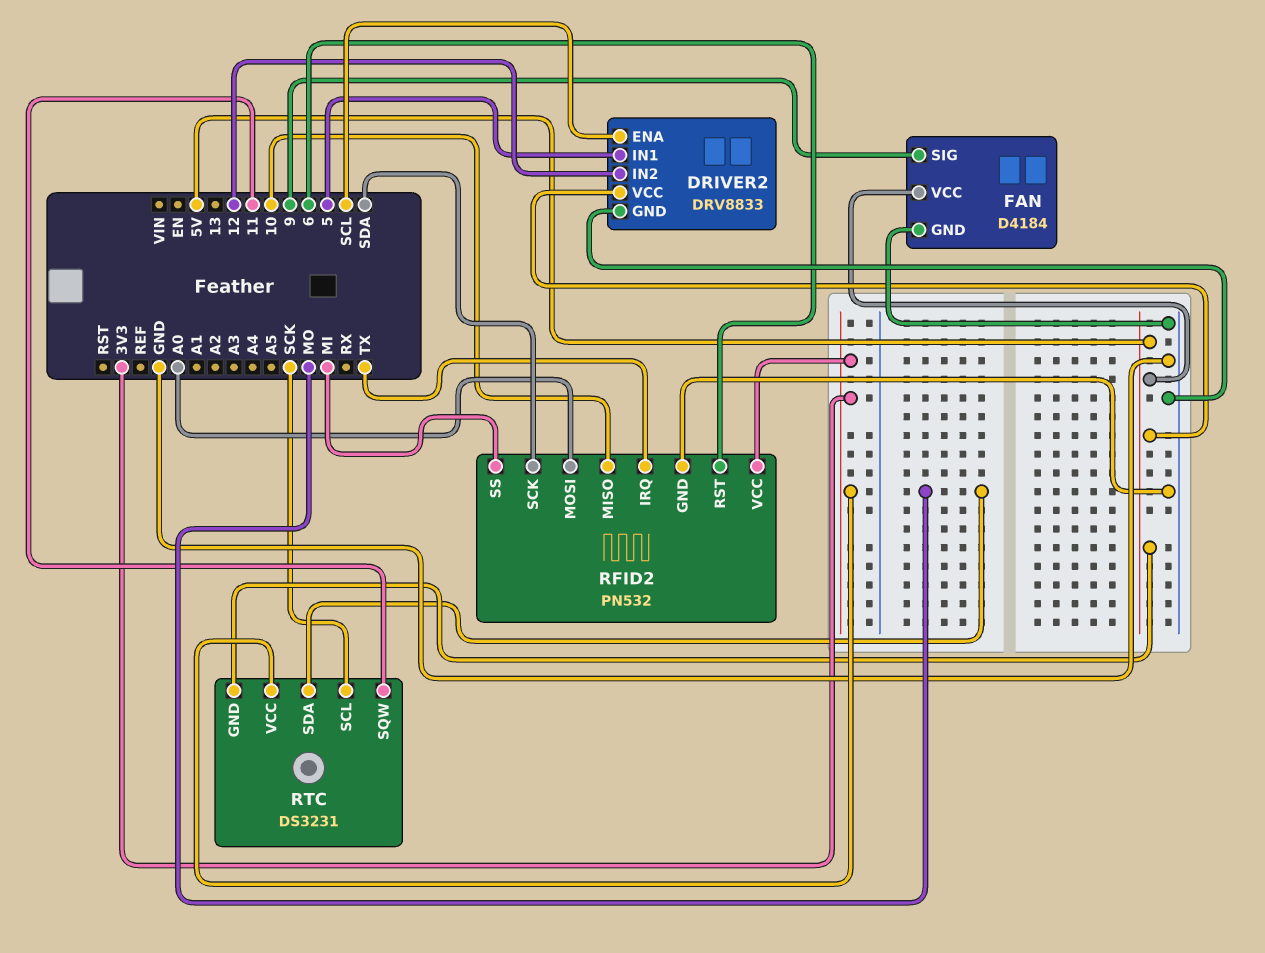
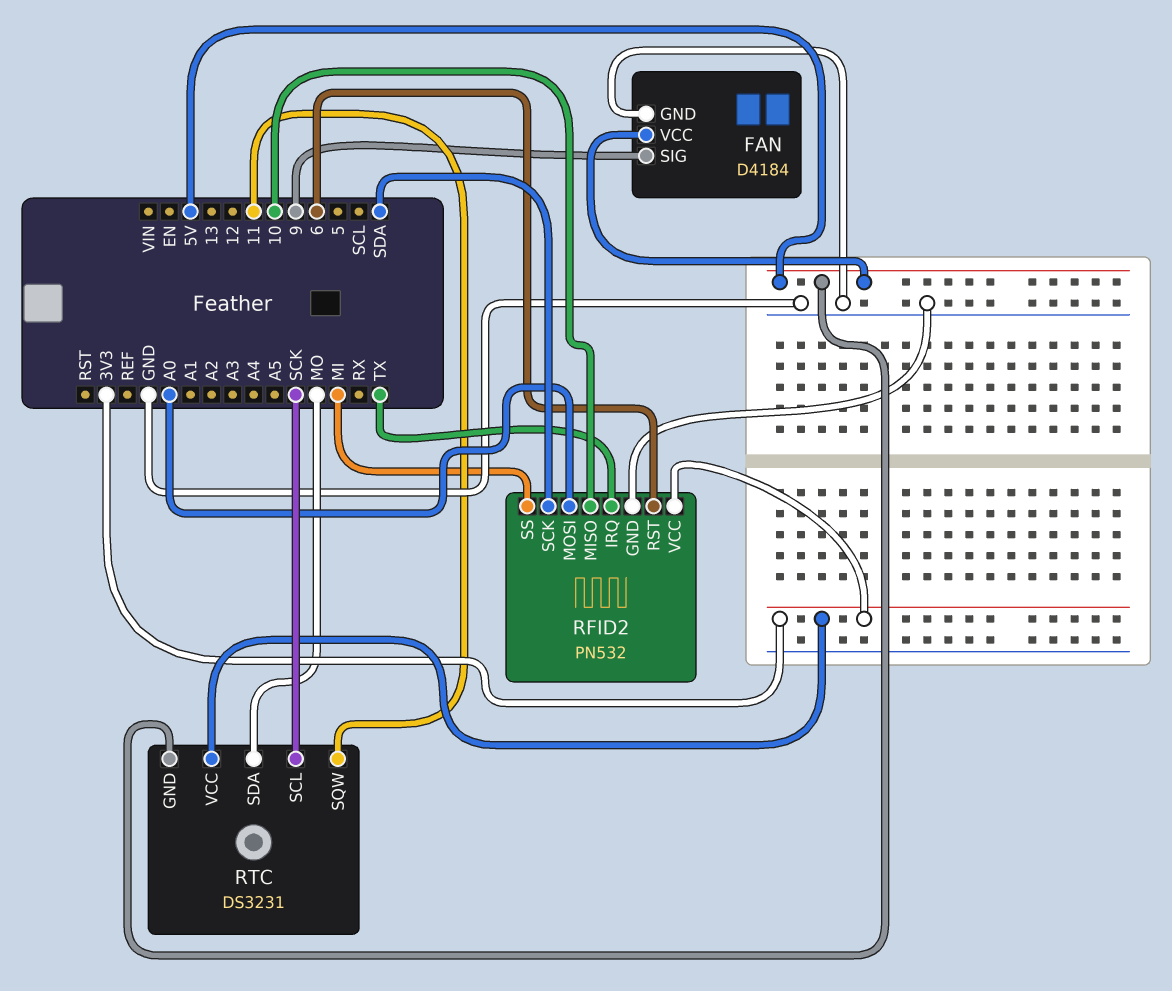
DRIVER2: DRV8833 -> none
DRIVER2 pin ENA: SCL -> none
DRIVER2 pin GND: GND -> none
DRIVER2 pin IN1: 5 -> none
DRIVER2 pin IN2: 12 -> none
DRIVER2 pin VCC: 5V -> none

